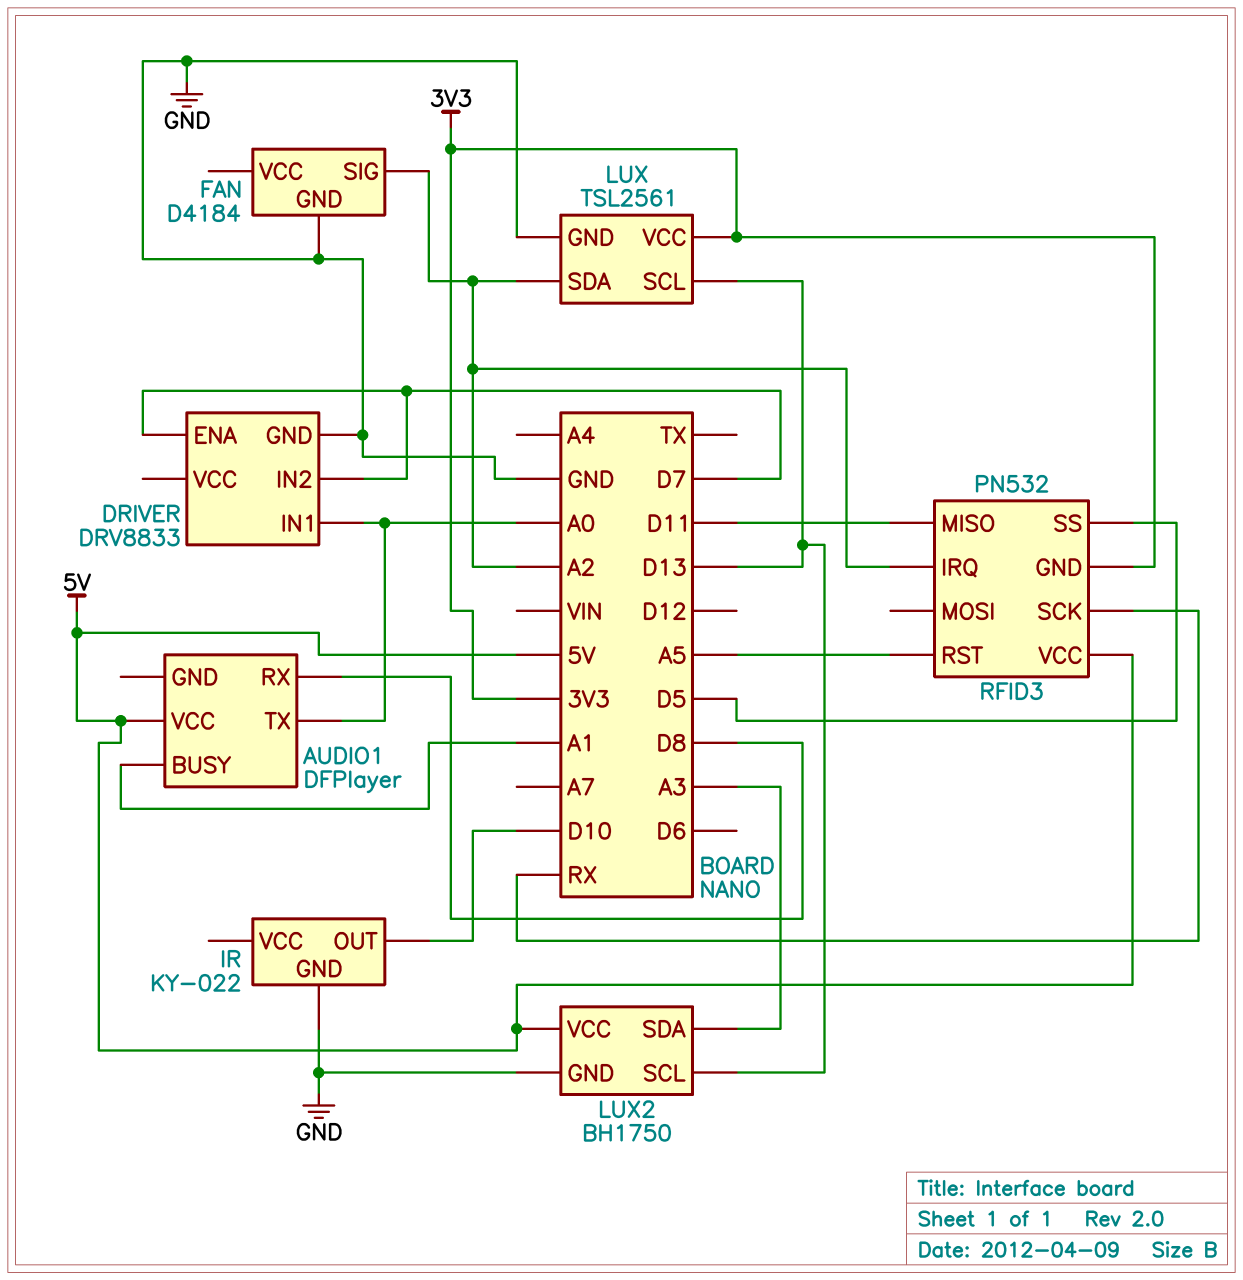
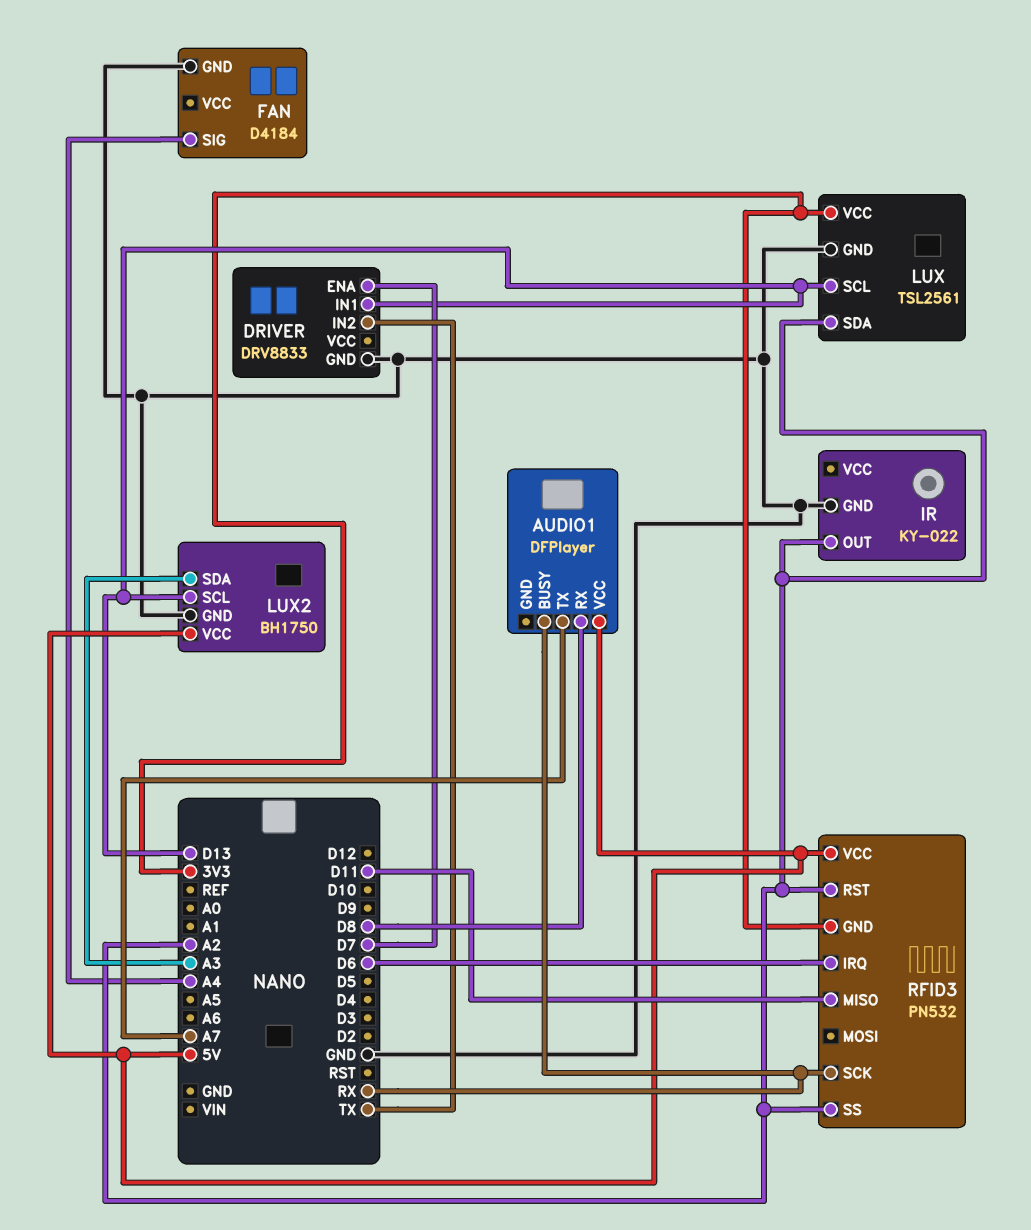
AUDIO1 pin BUSY: A1 -> RX
AUDIO1 pin TX: A0 -> A7
DRIVER pin IN1: A0 -> D13
DRIVER pin IN2: D7 -> TX
FAN pin SIG: A2 -> A4
IR pin OUT: D10 -> A2
RFID3 pin IRQ: A2 -> D6
RFID3 pin RST: A5 -> A2
RFID3 pin SS: D5 -> A2

